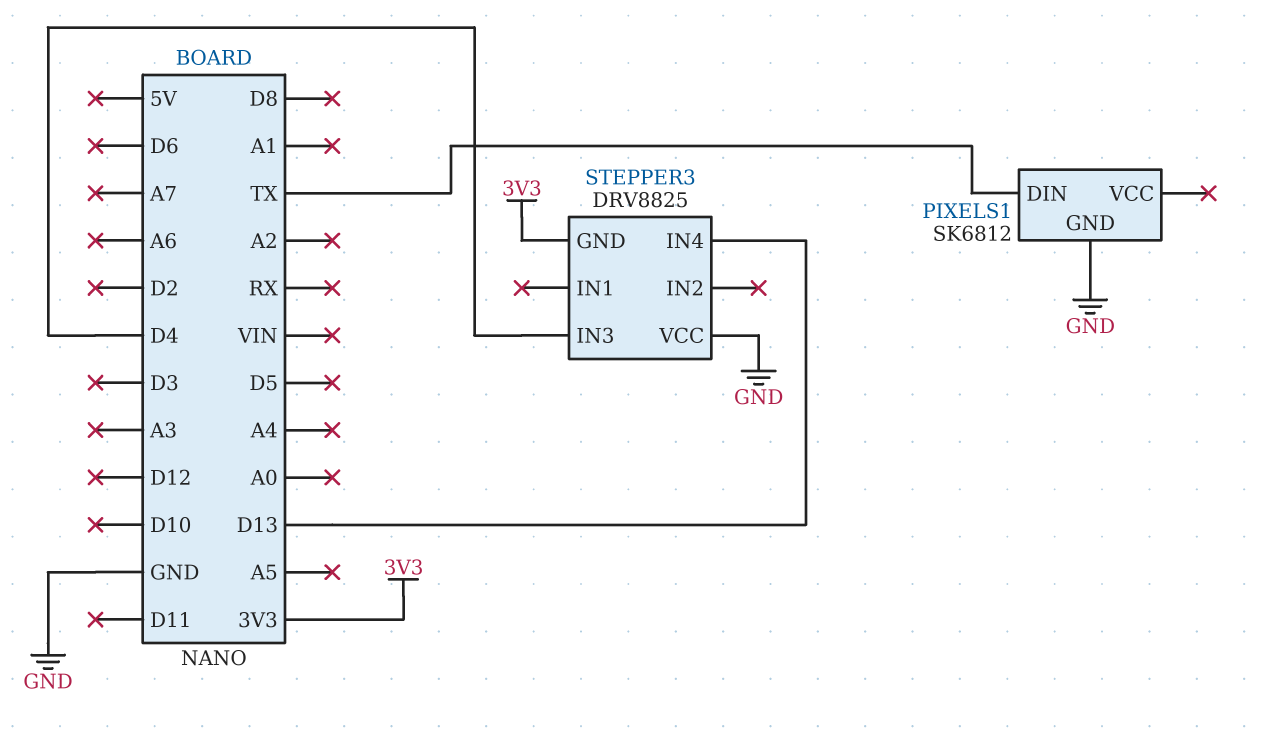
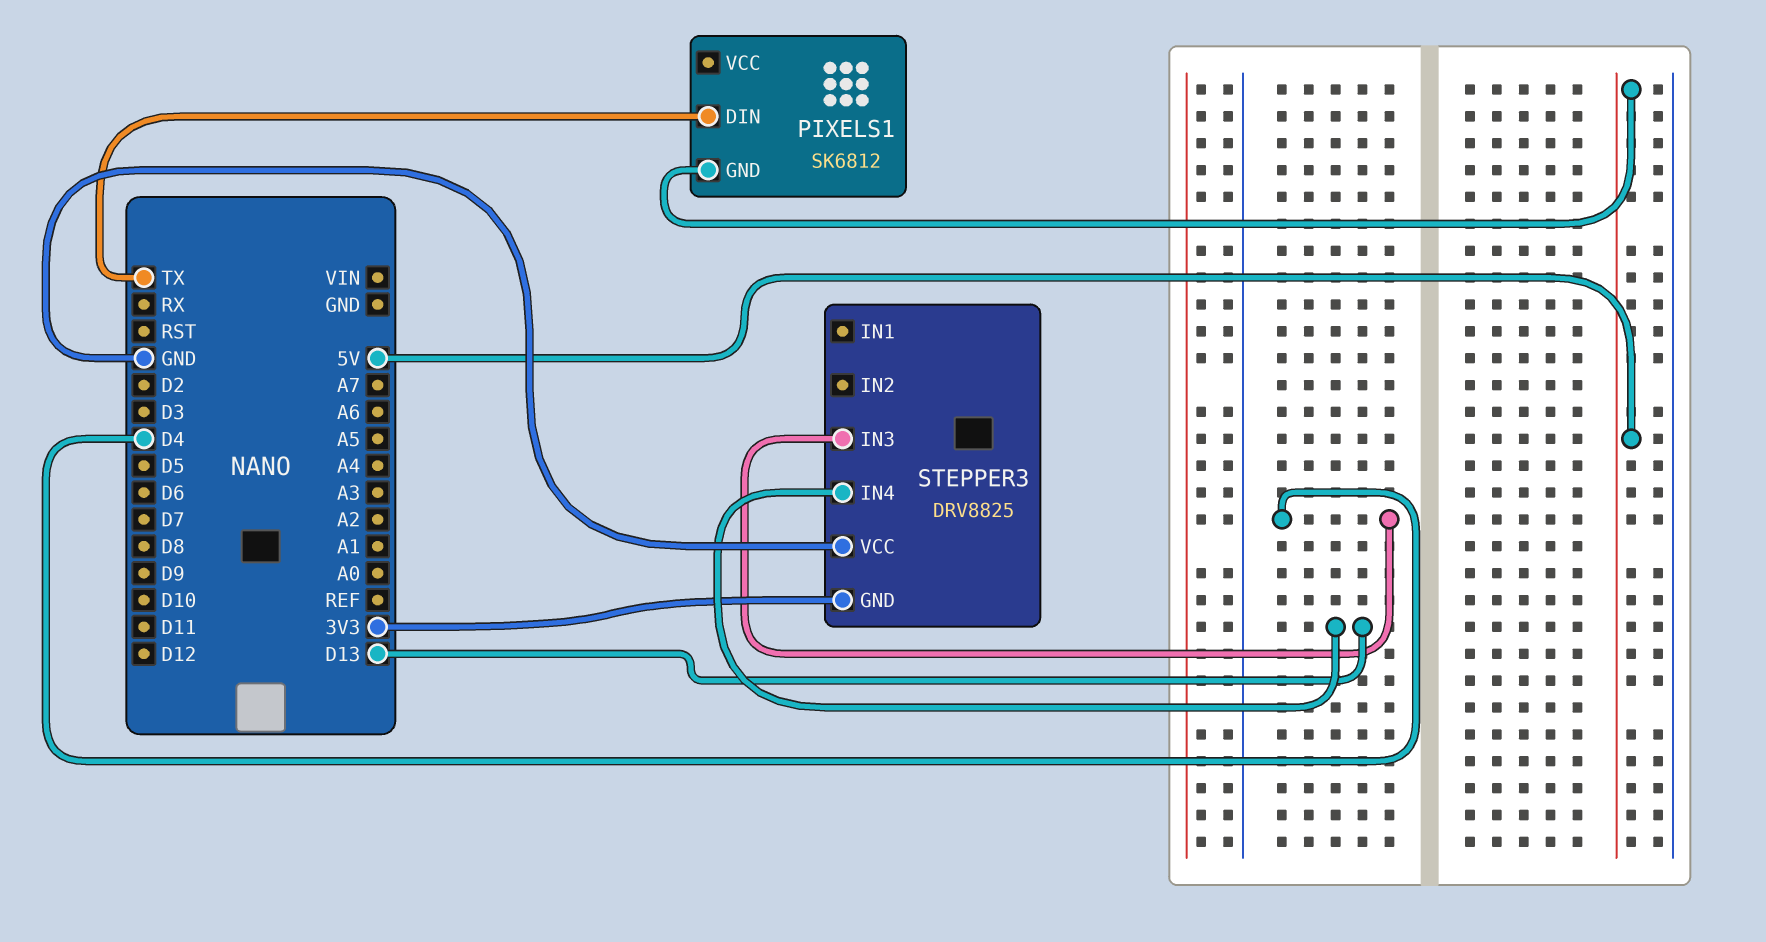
PIXELS1 pin GND: GND -> 5V

